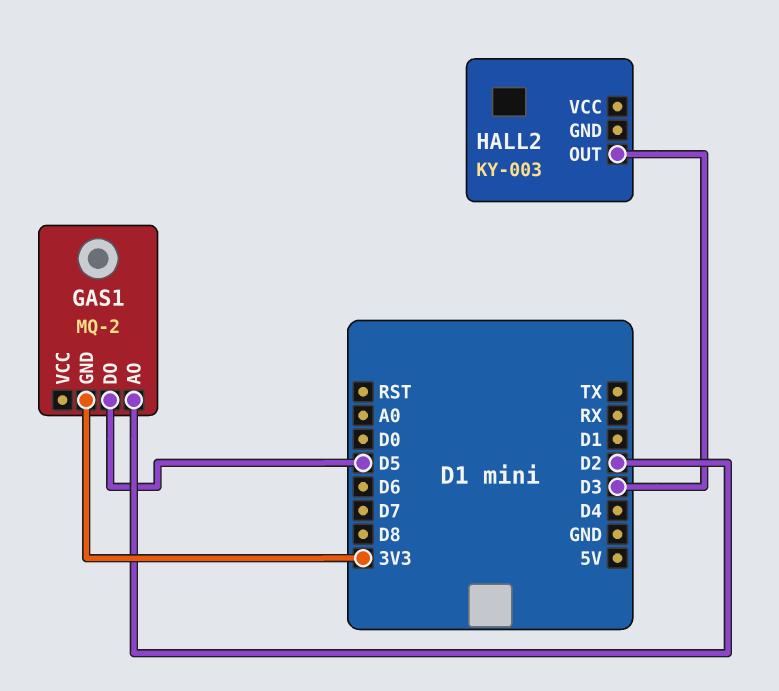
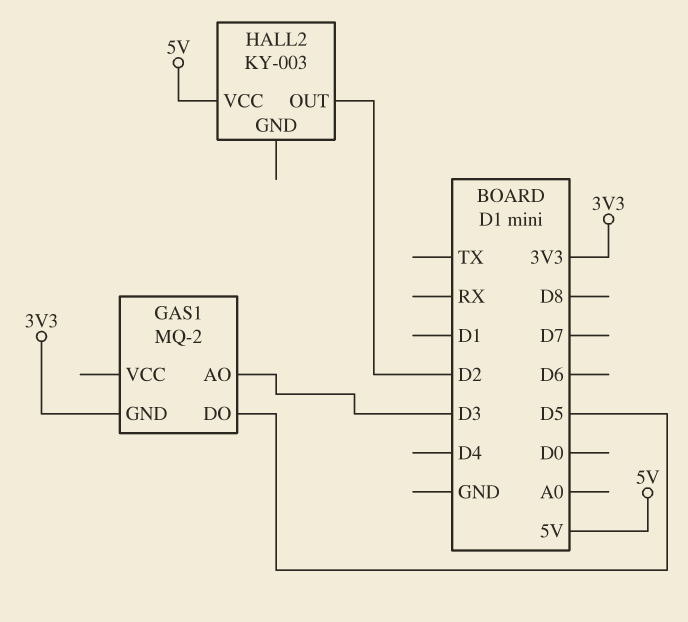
GAS1 pin AO: D2 -> D3
HALL2 pin OUT: D3 -> D2
HALL2 pin VCC: none -> 5V

